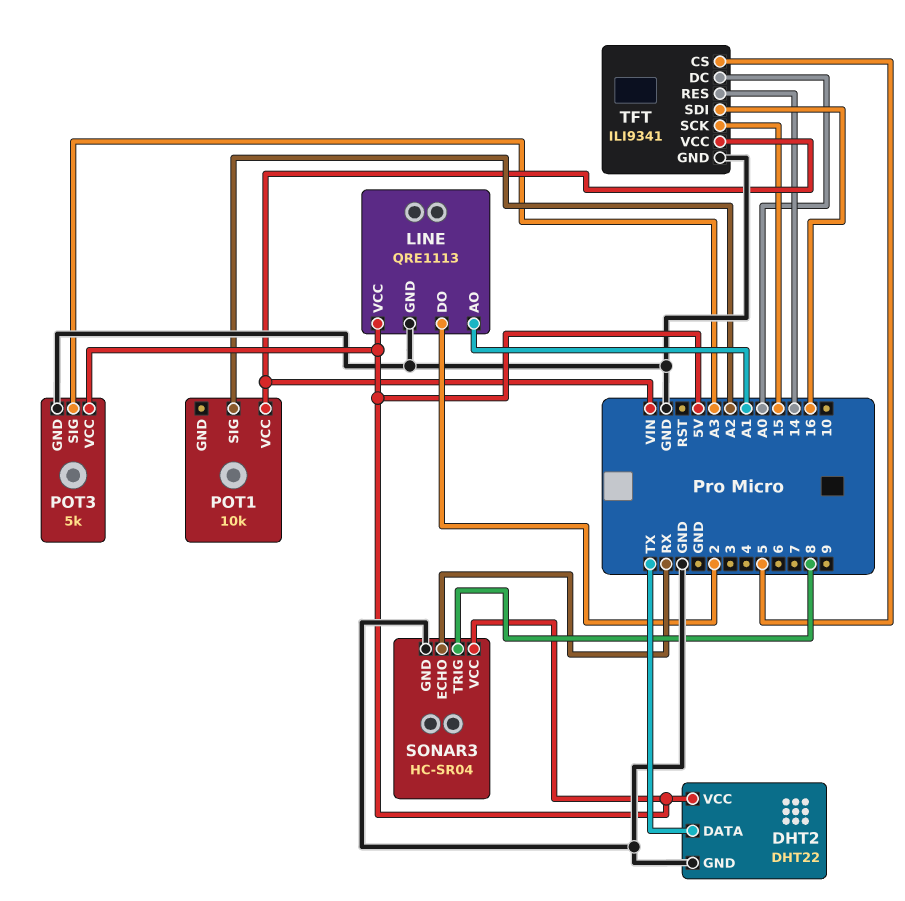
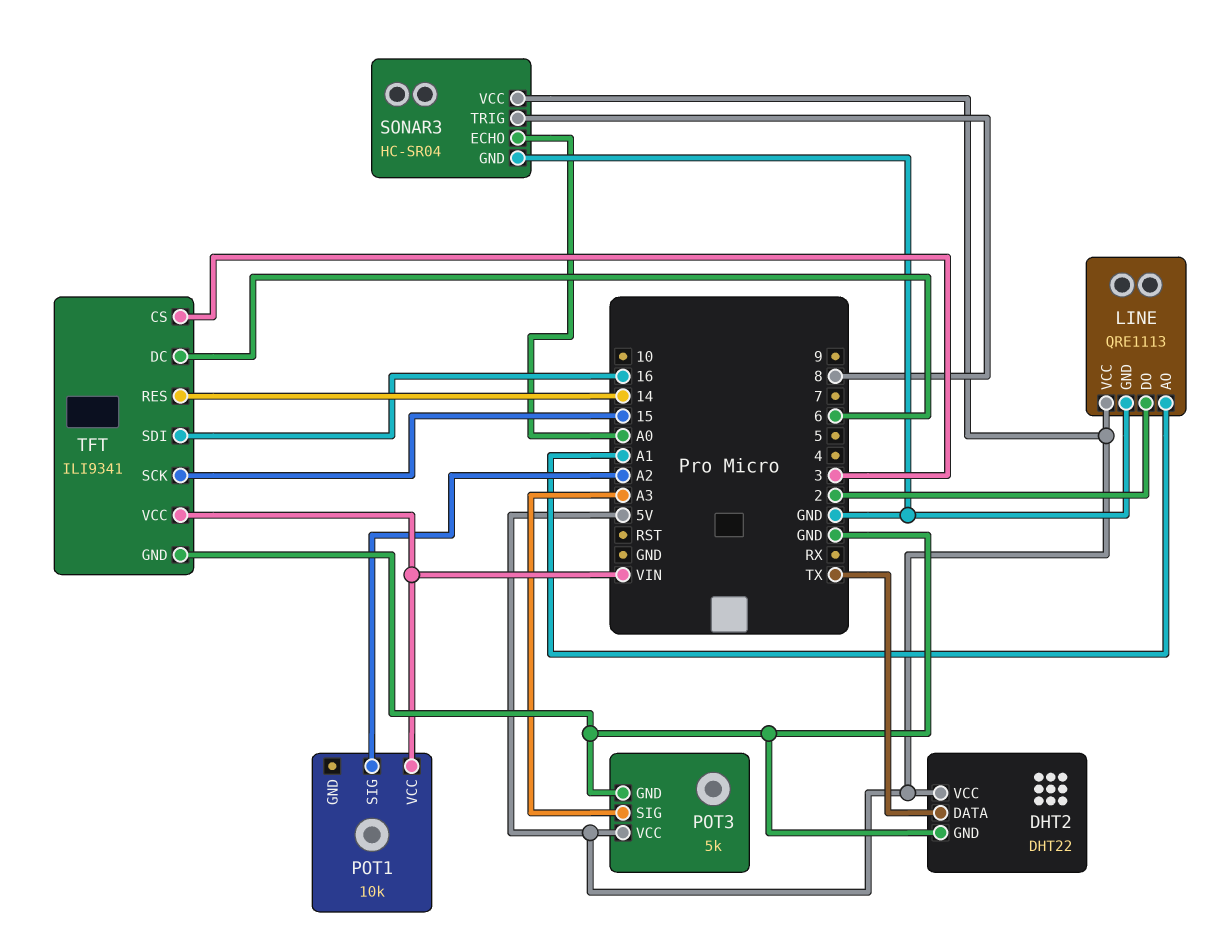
SONAR3 pin ECHO: RX -> A0
TFT pin CS: 5 -> 3
TFT pin DC: A0 -> 6

